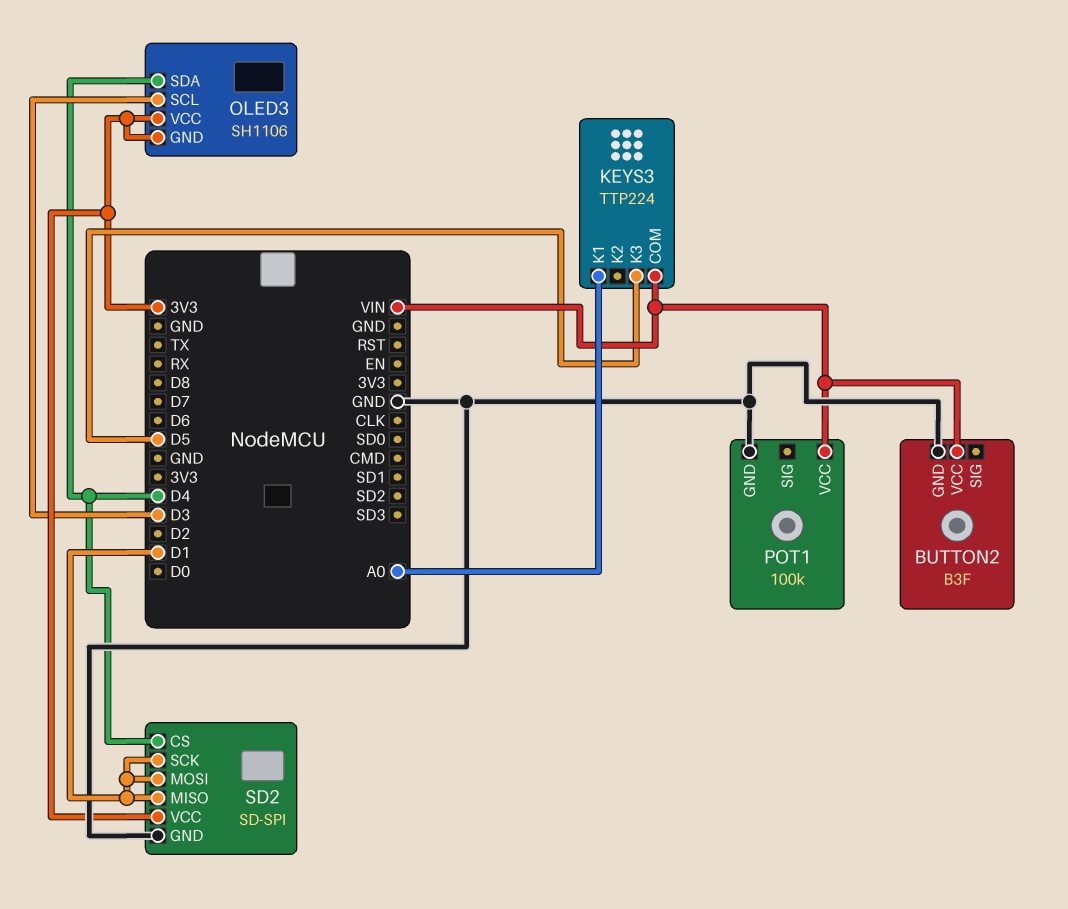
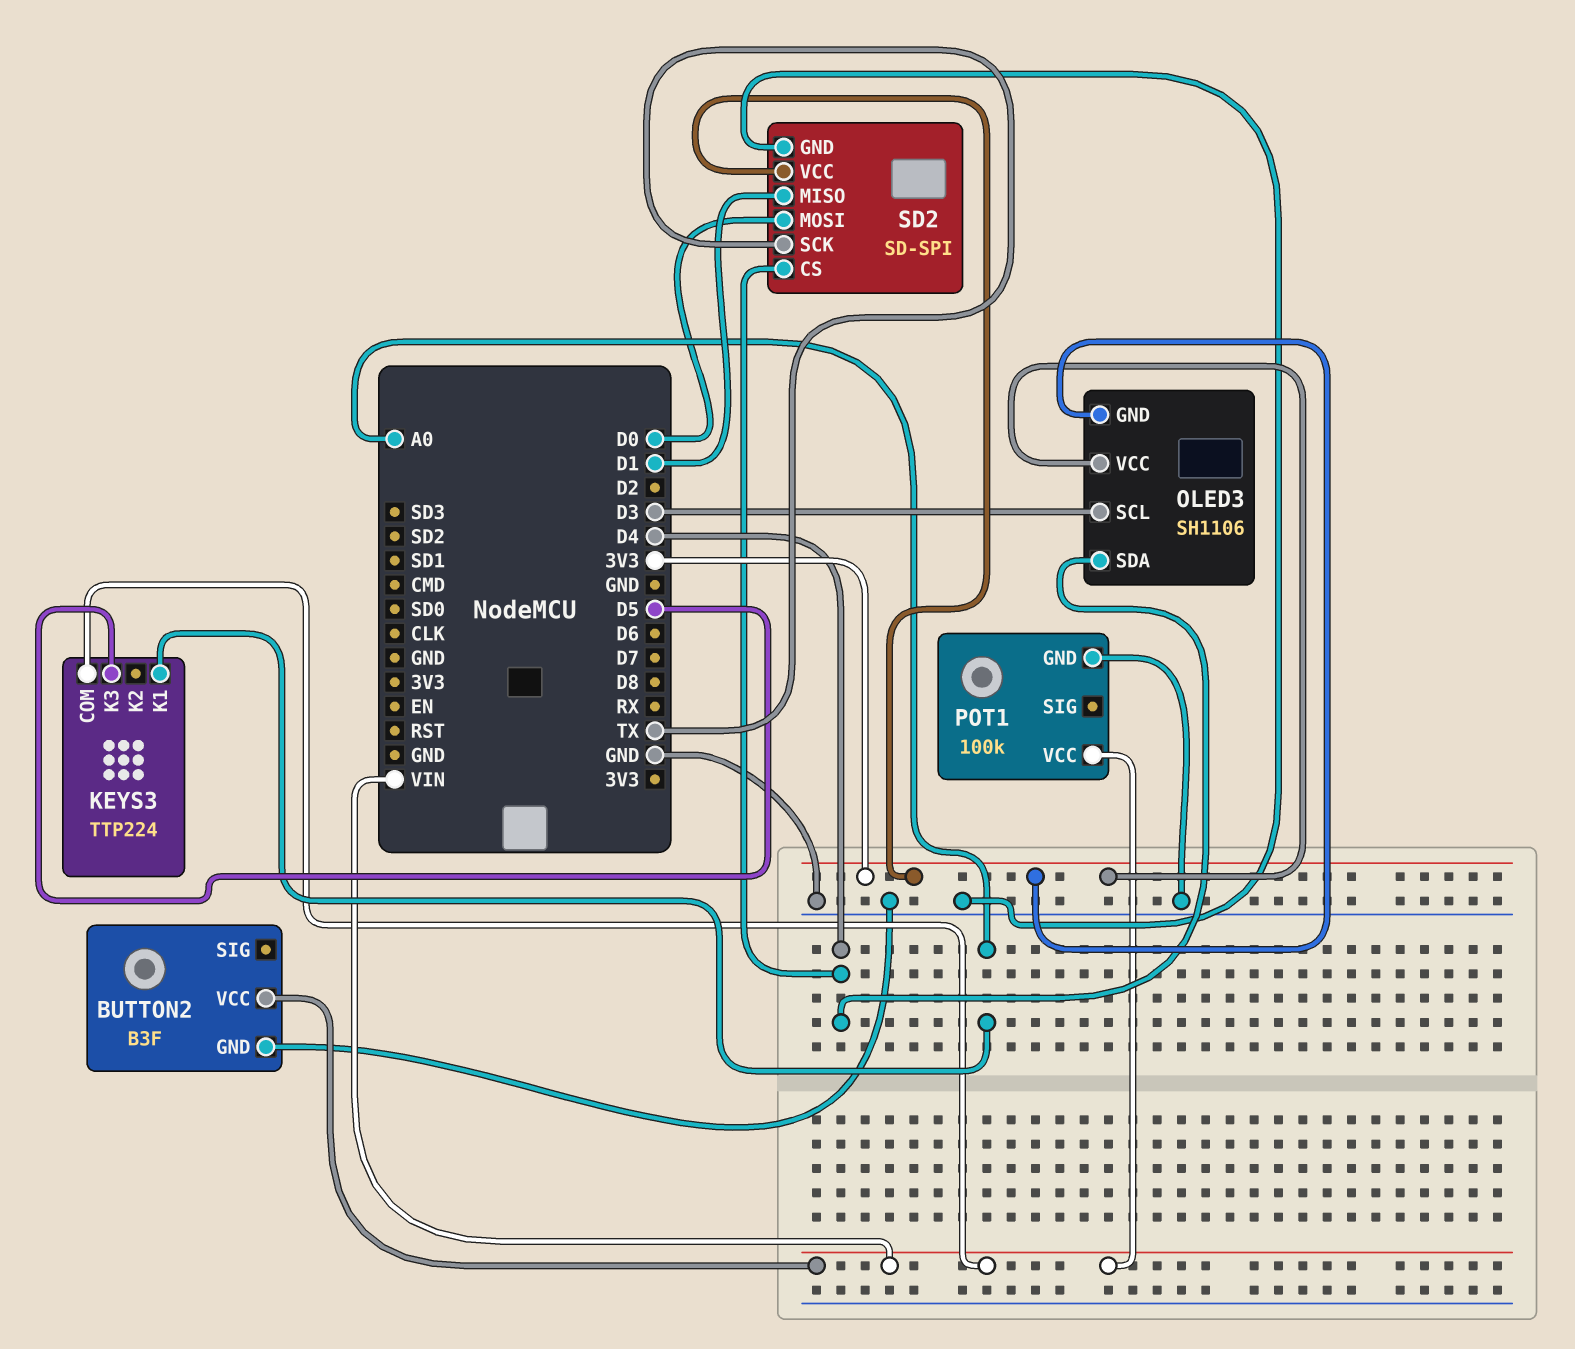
SD2 pin MOSI: D1 -> D0
SD2 pin SCK: D1 -> TX

